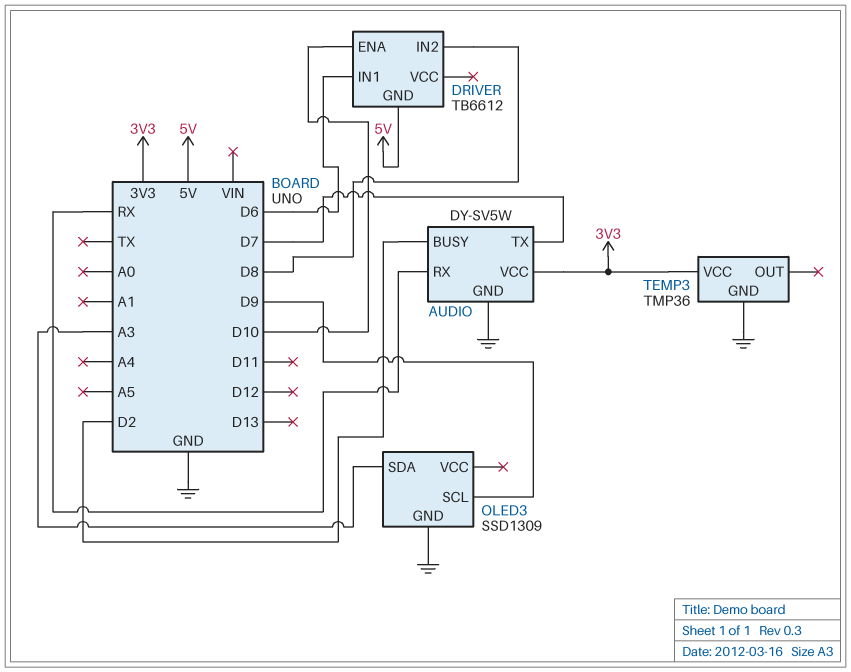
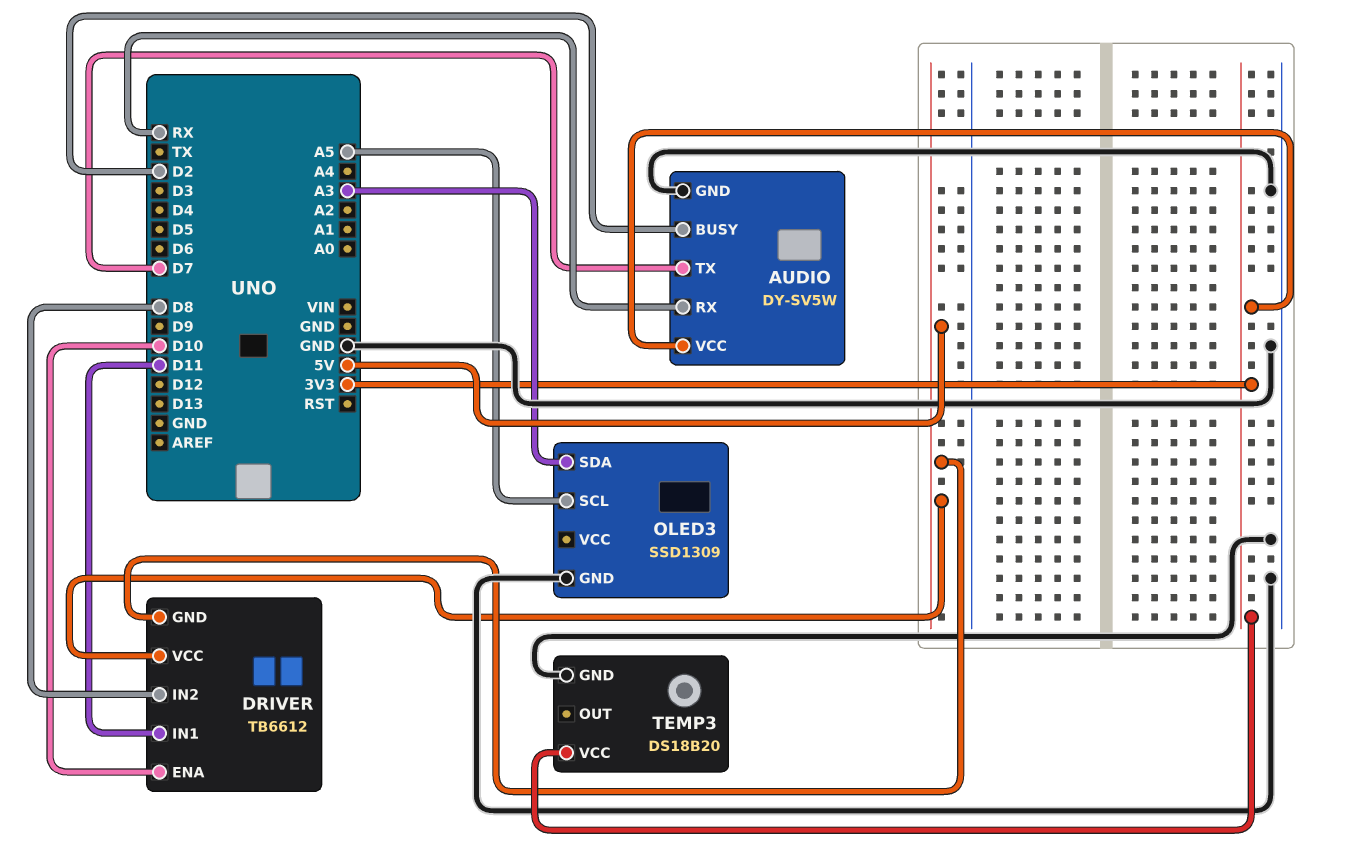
DRIVER pin IN1: D6 -> D11
DRIVER pin VCC: none -> 5V
OLED3 pin SCL: D9 -> A5
TEMP3: TMP36 -> DS18B20

